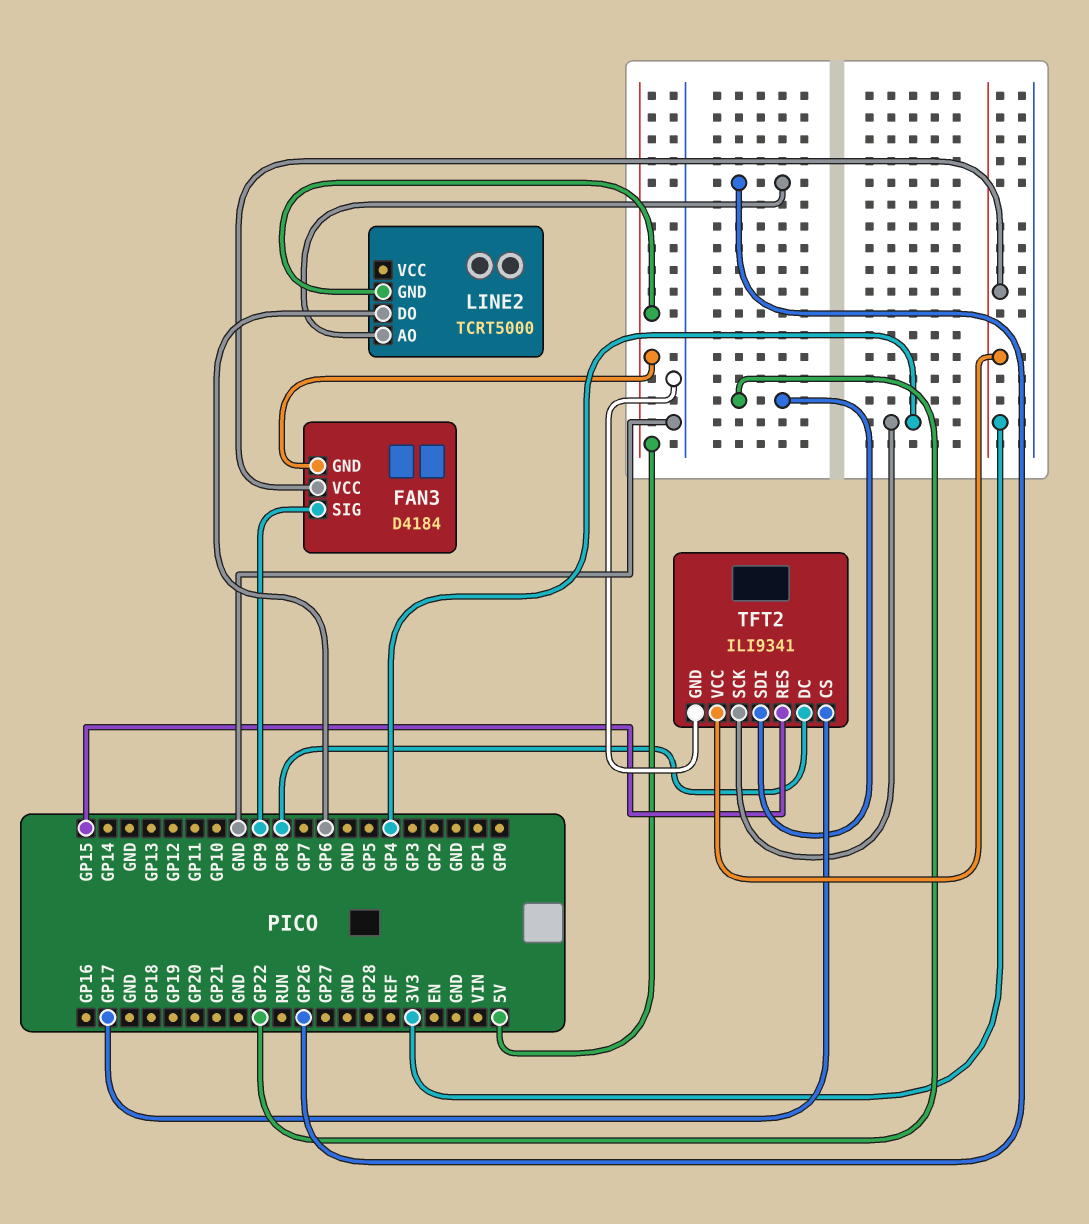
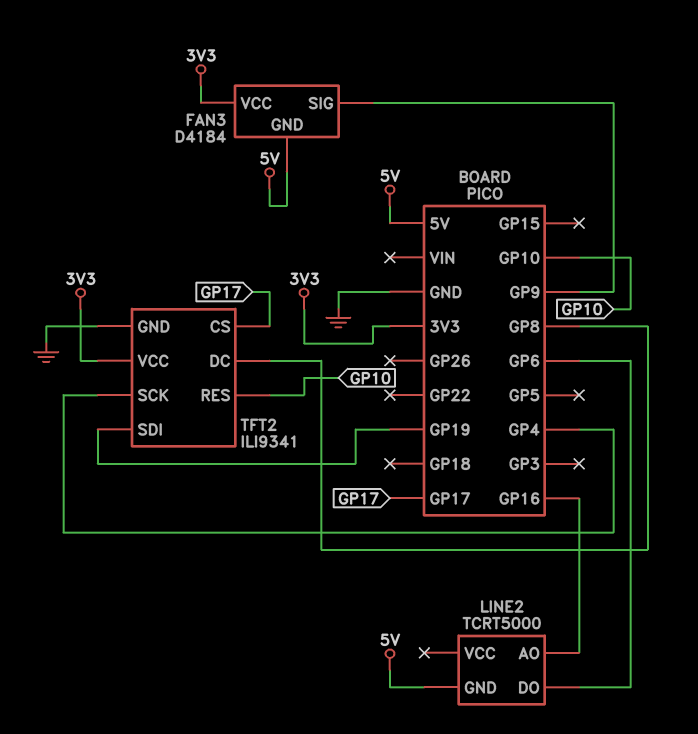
LINE2 pin AO: GP26 -> GP16
TFT2 pin RES: GP15 -> GP10
TFT2 pin SDI: GP22 -> GP19

